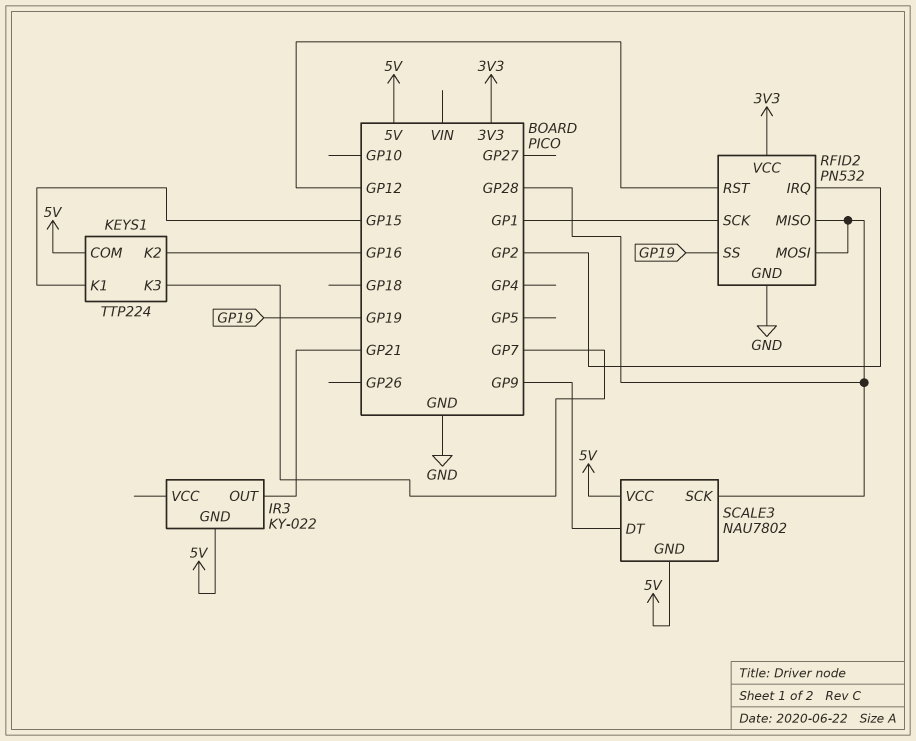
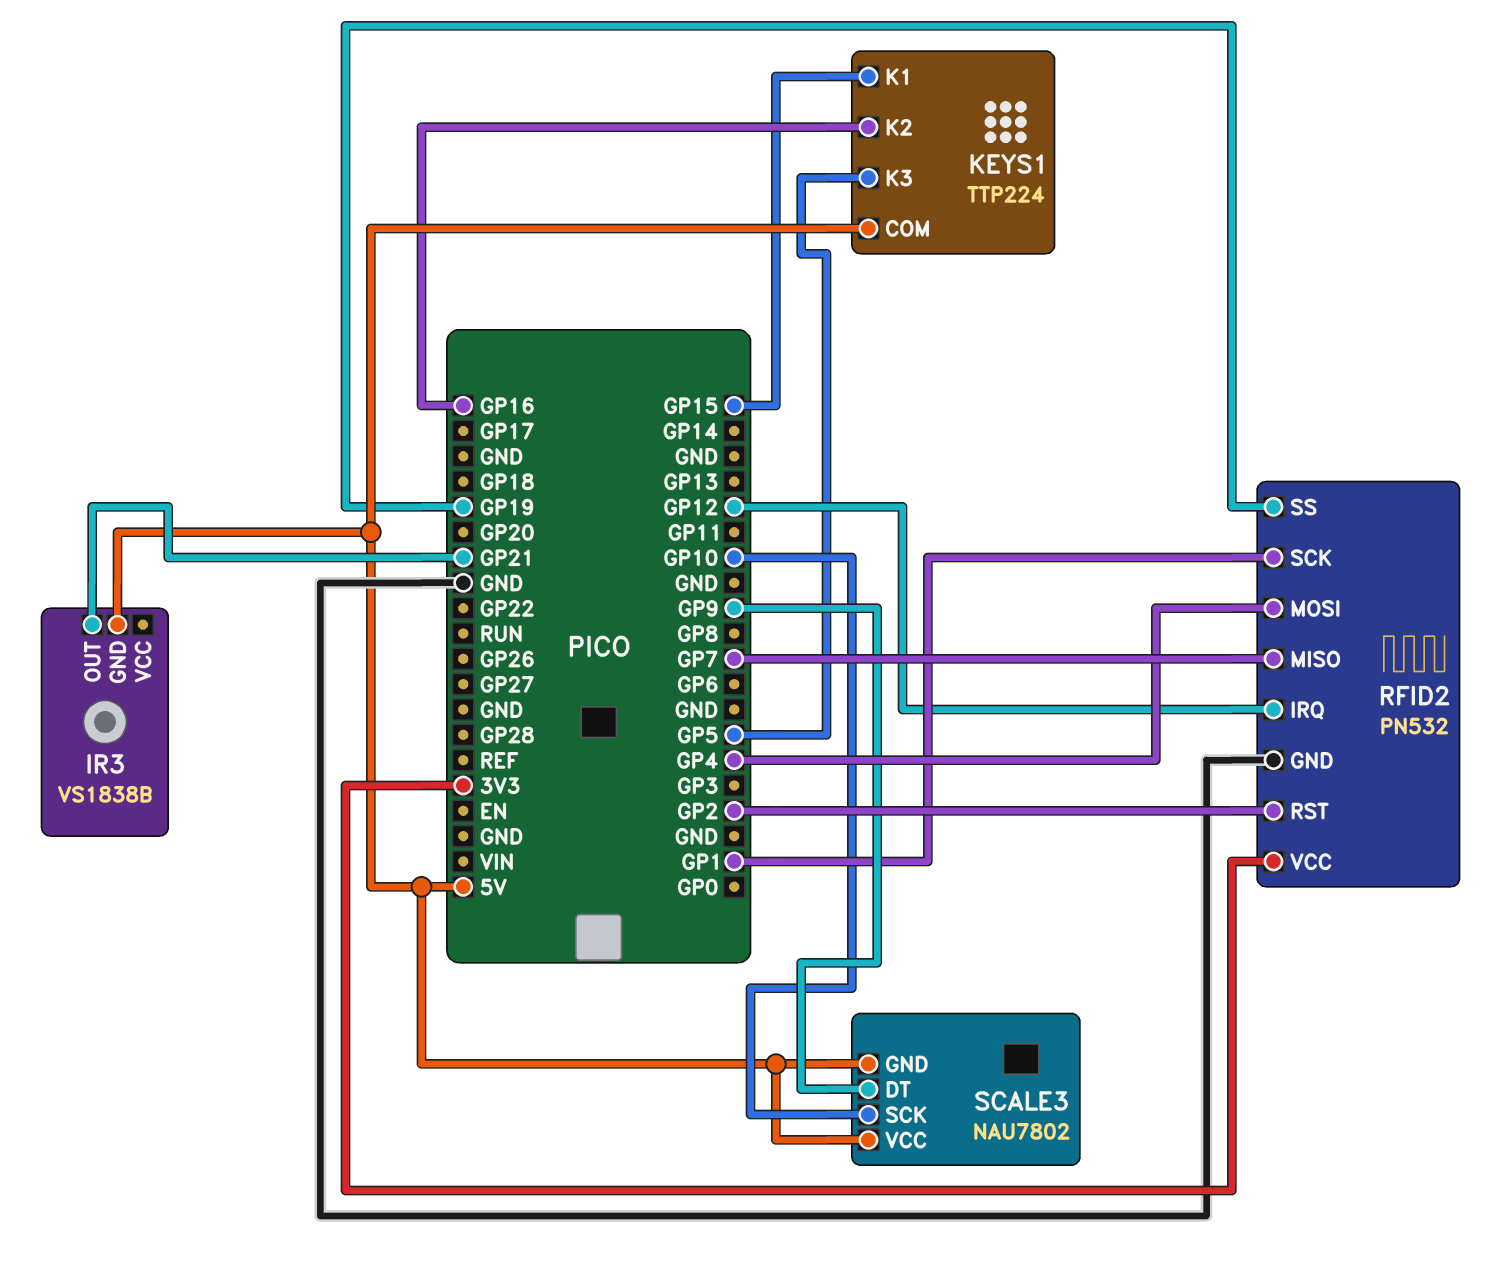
IR3: KY-022 -> VS1838B
KEYS1 pin K3: GP7 -> GP5
RFID2 pin IRQ: GP2 -> GP12
RFID2 pin MISO: GP28 -> GP7
RFID2 pin MOSI: GP28 -> GP4
RFID2 pin RST: GP12 -> GP2
SCALE3 pin SCK: GP28 -> GP10

